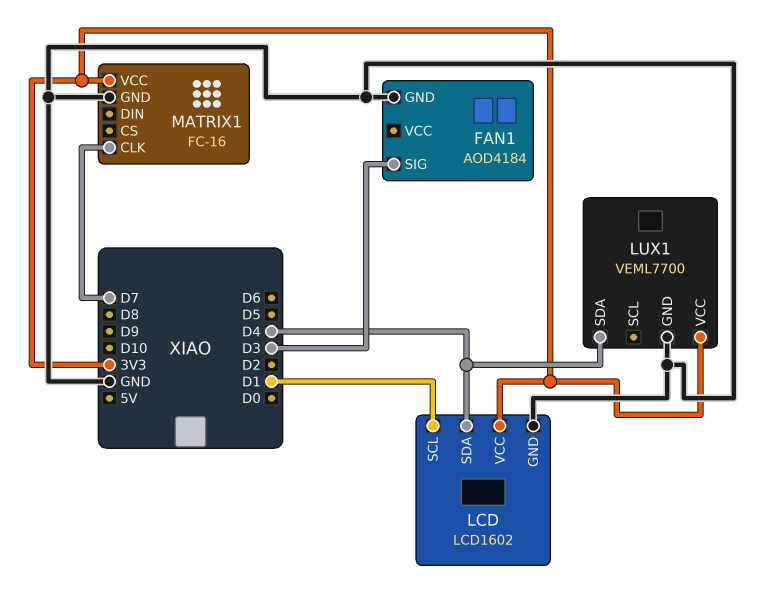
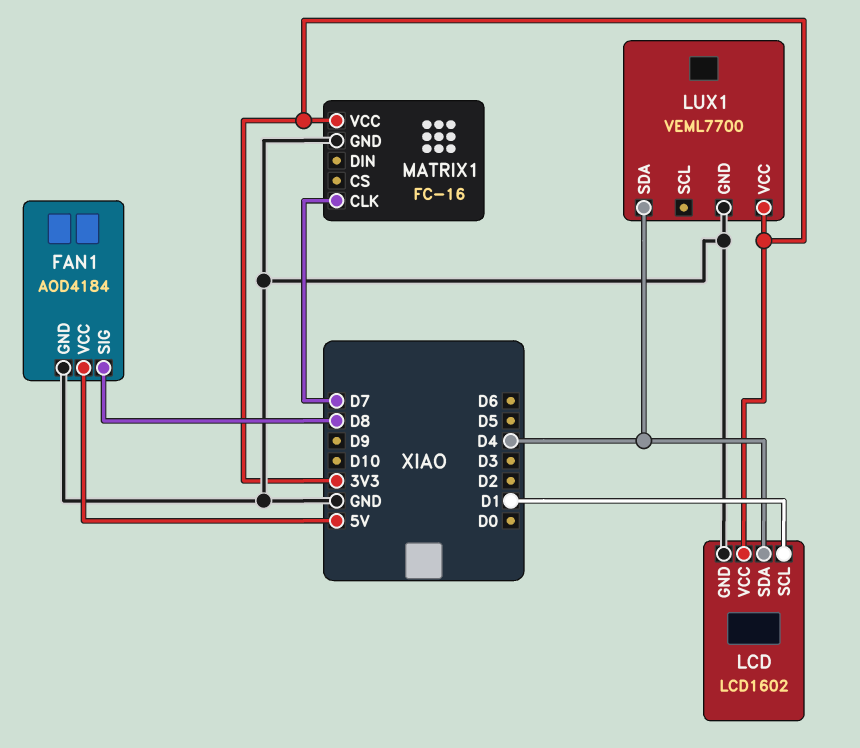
FAN1 pin SIG: D3 -> D8
FAN1 pin VCC: none -> 5V

